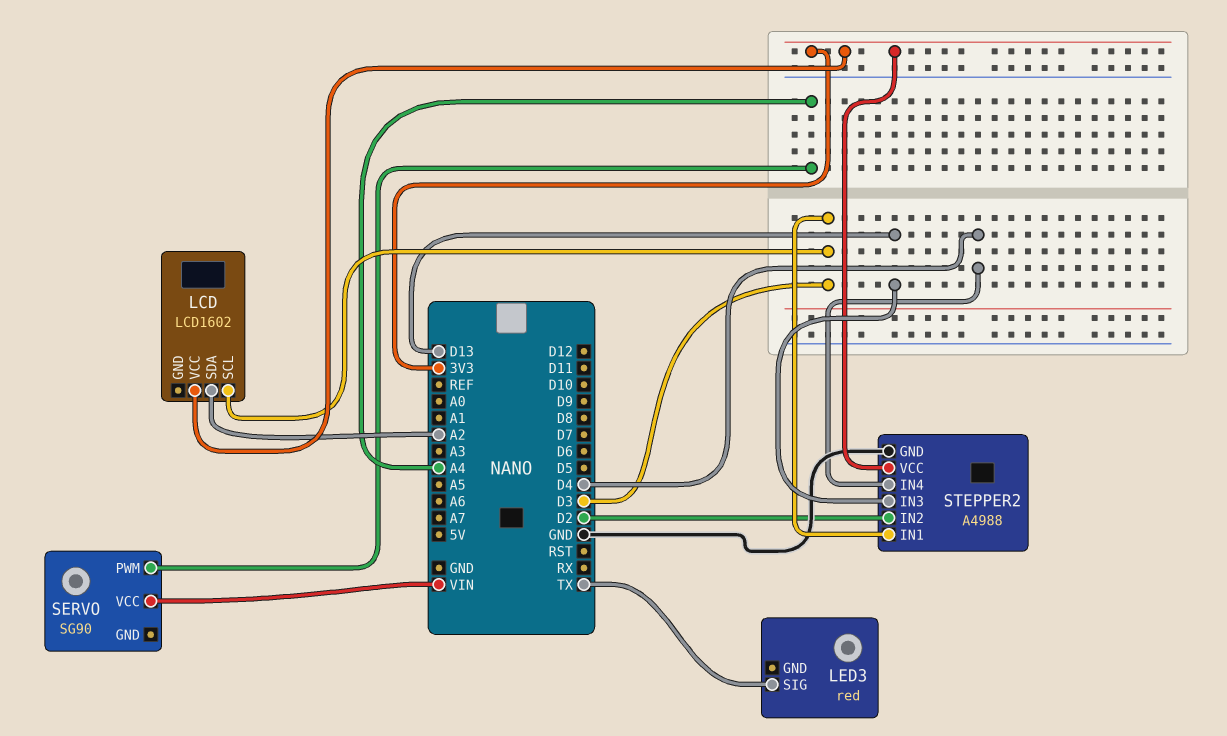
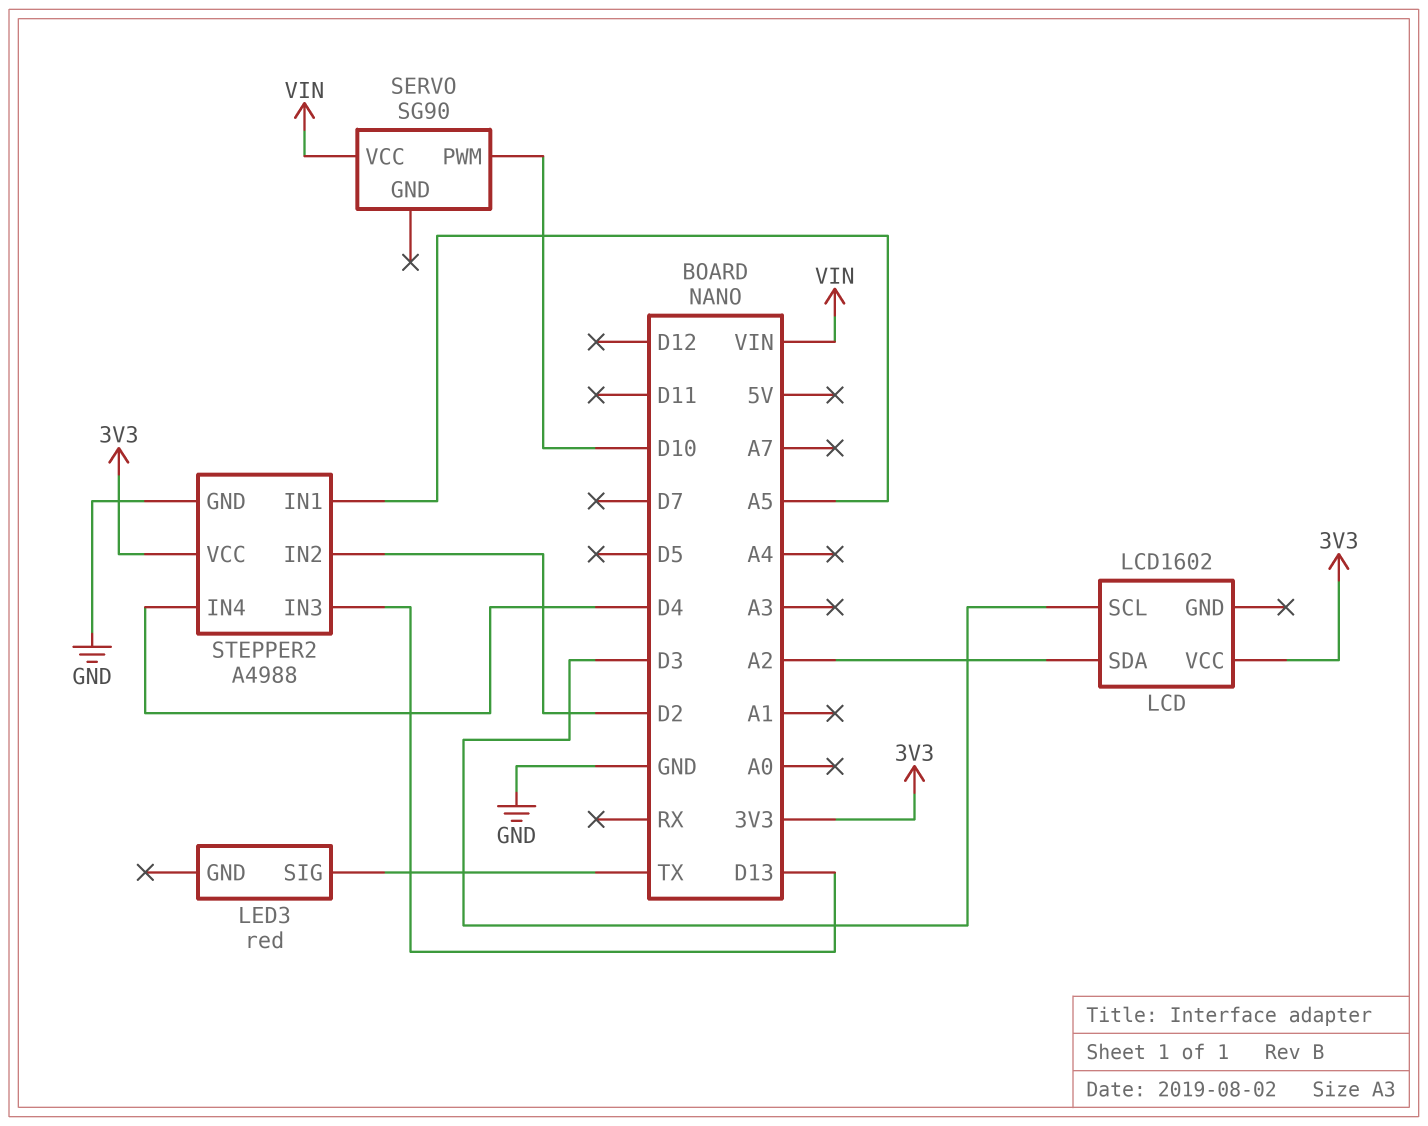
SERVO pin PWM: A4 -> D10
STEPPER2 pin IN1: D3 -> A5

